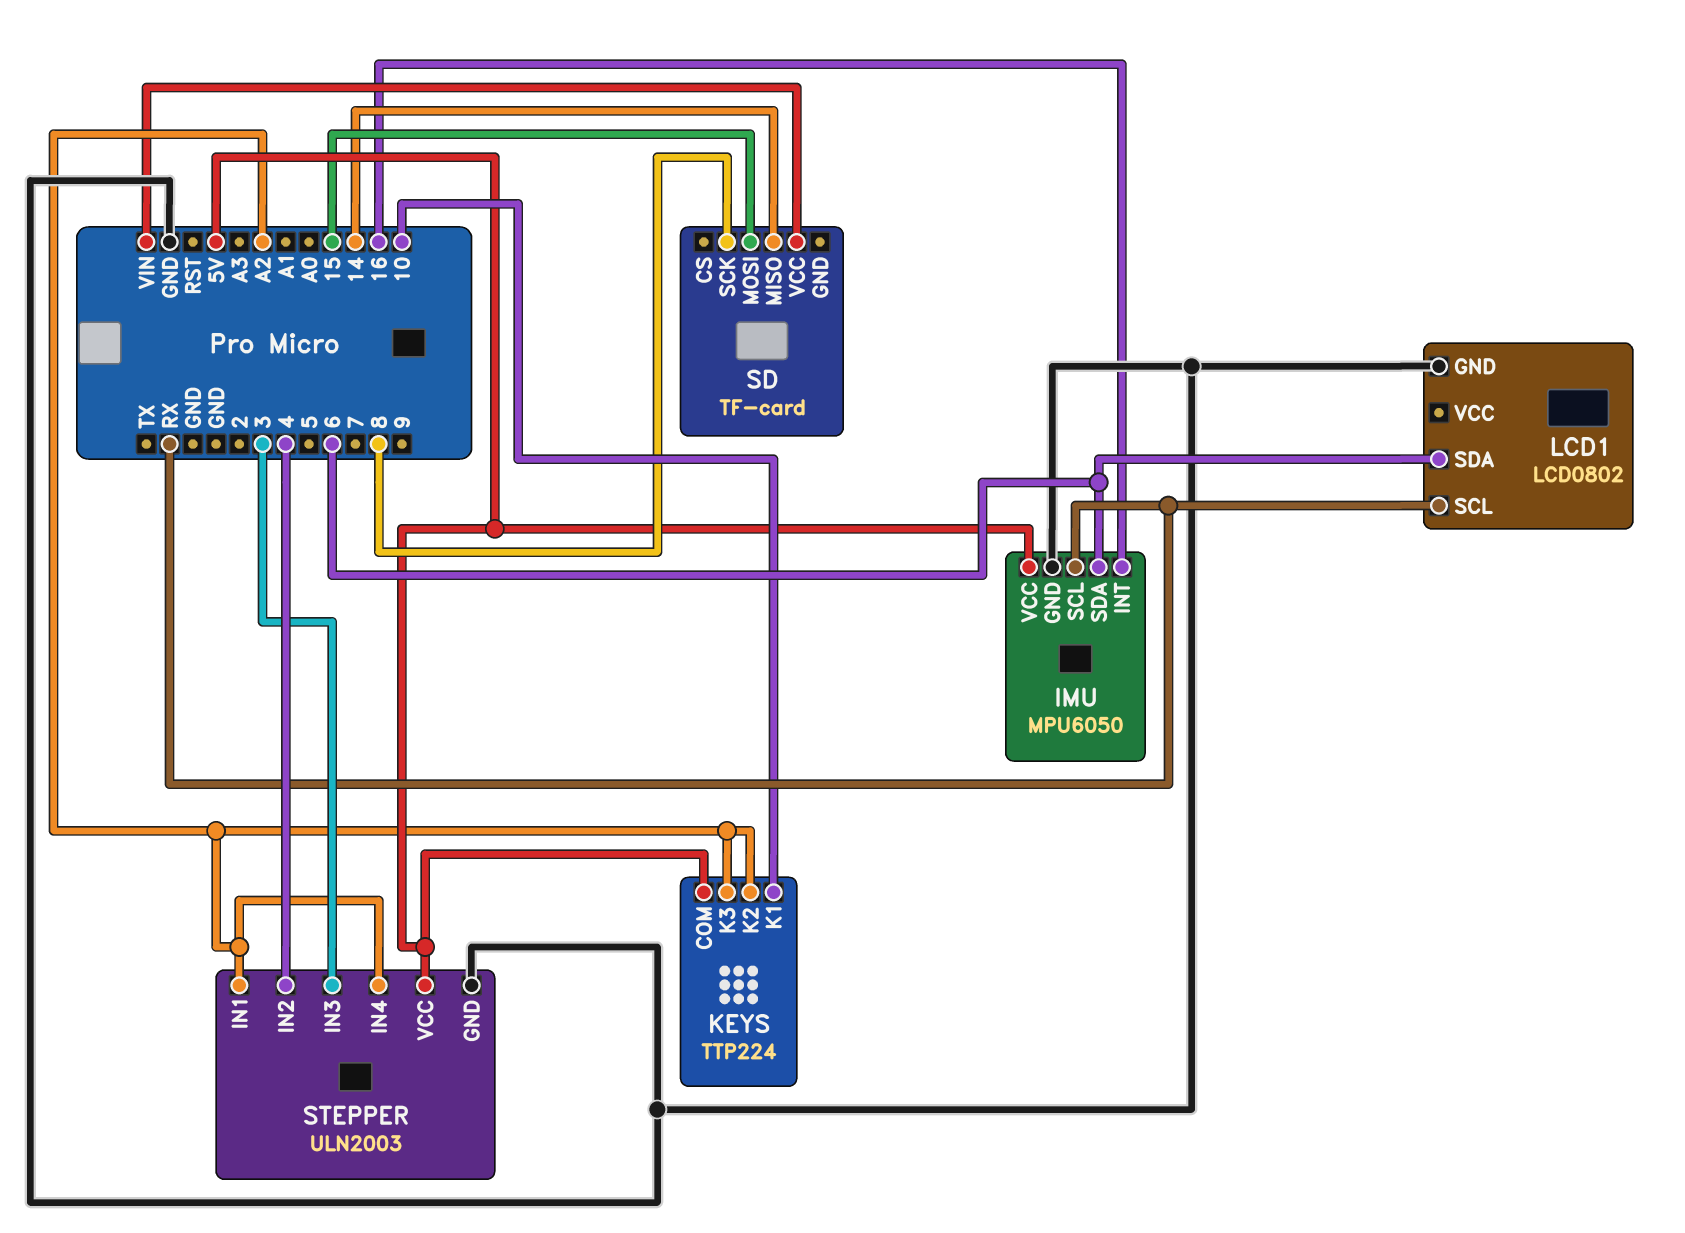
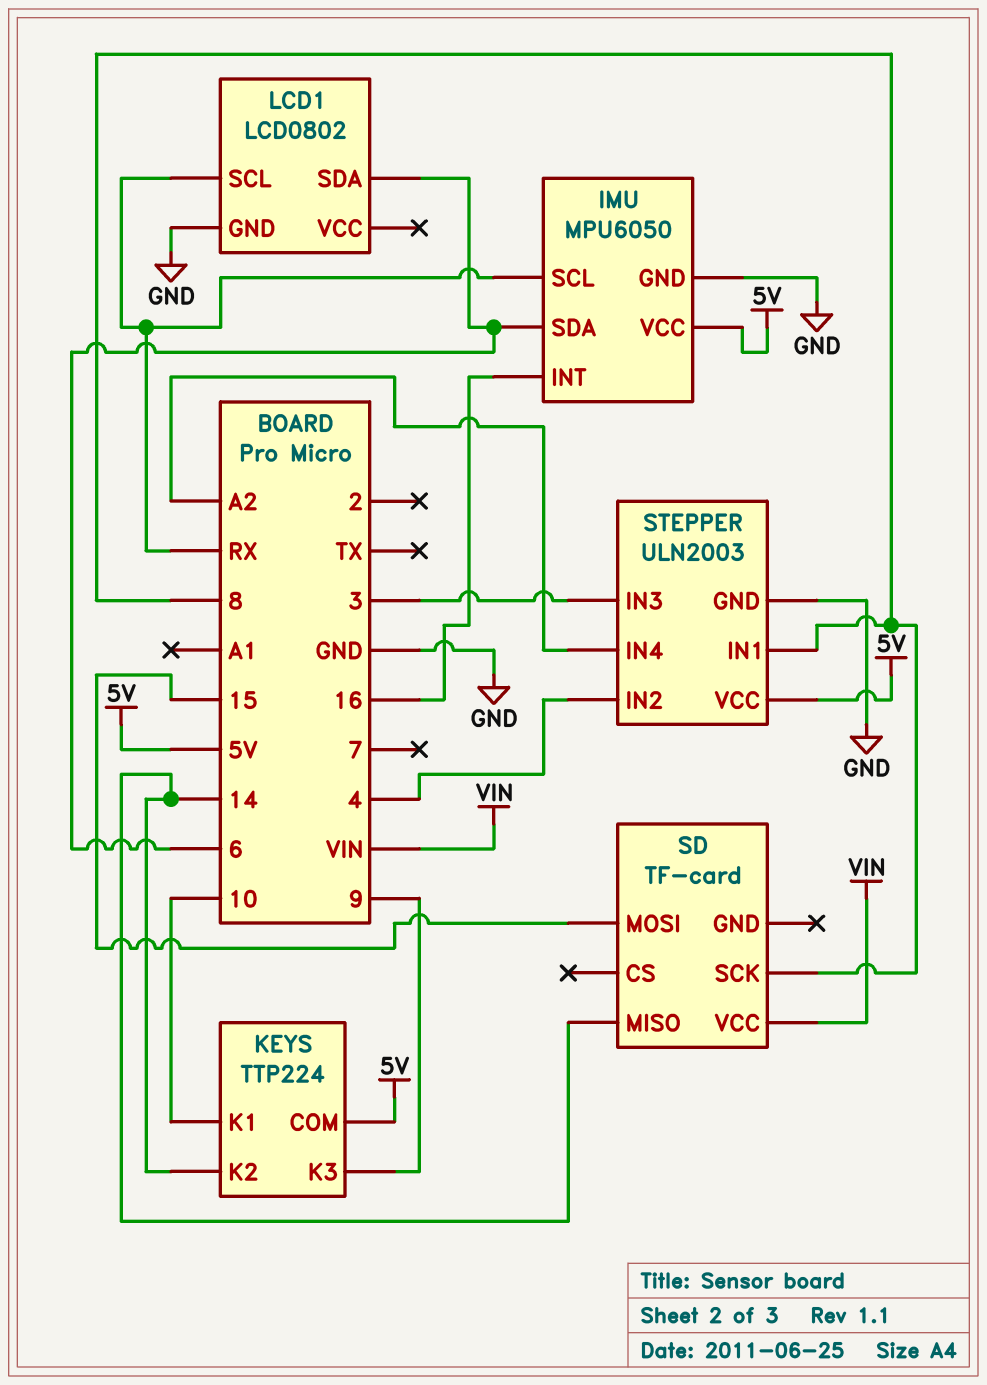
KEYS pin K2: A2 -> 14
KEYS pin K3: A2 -> 9
STEPPER pin IN1: A2 -> 8

